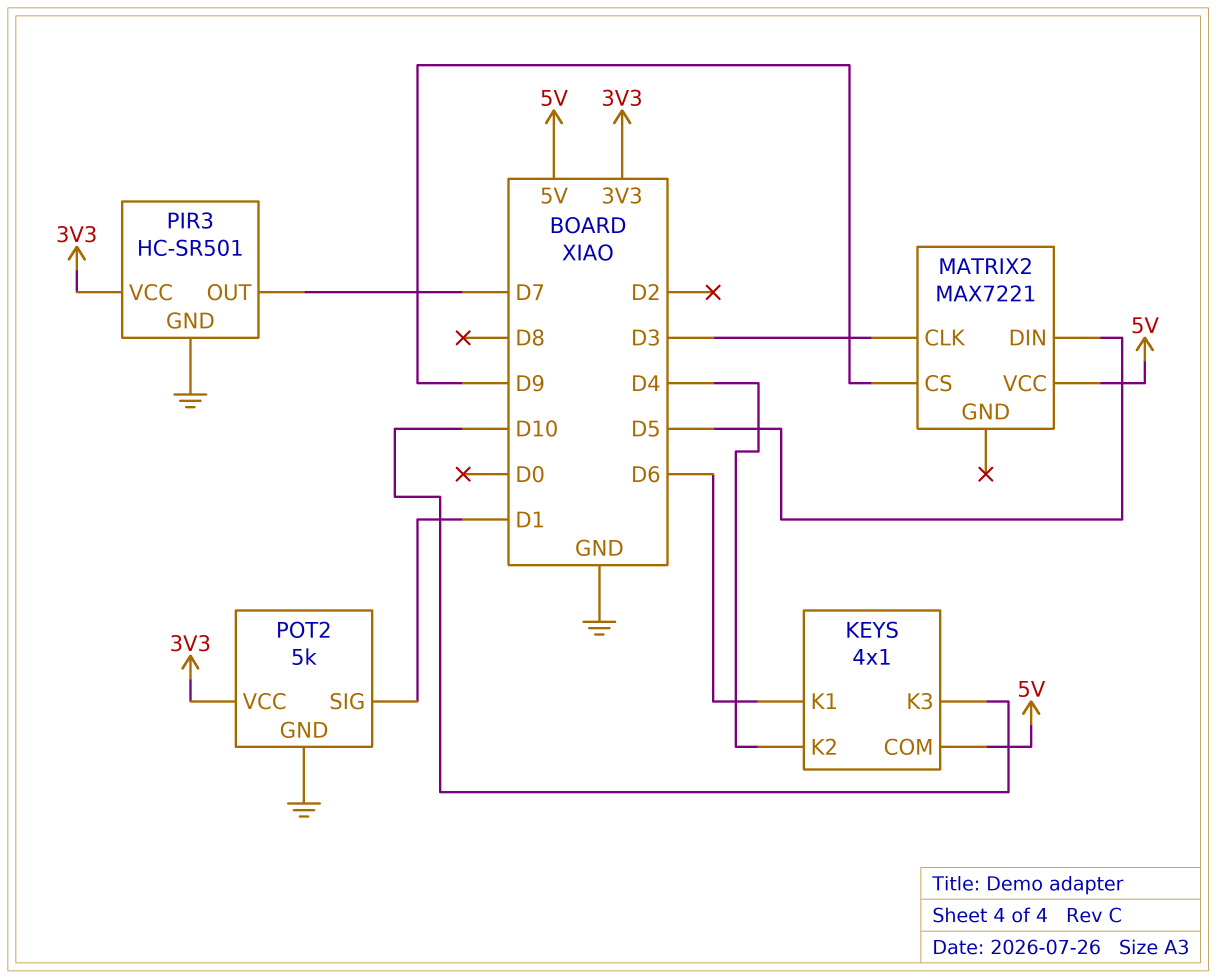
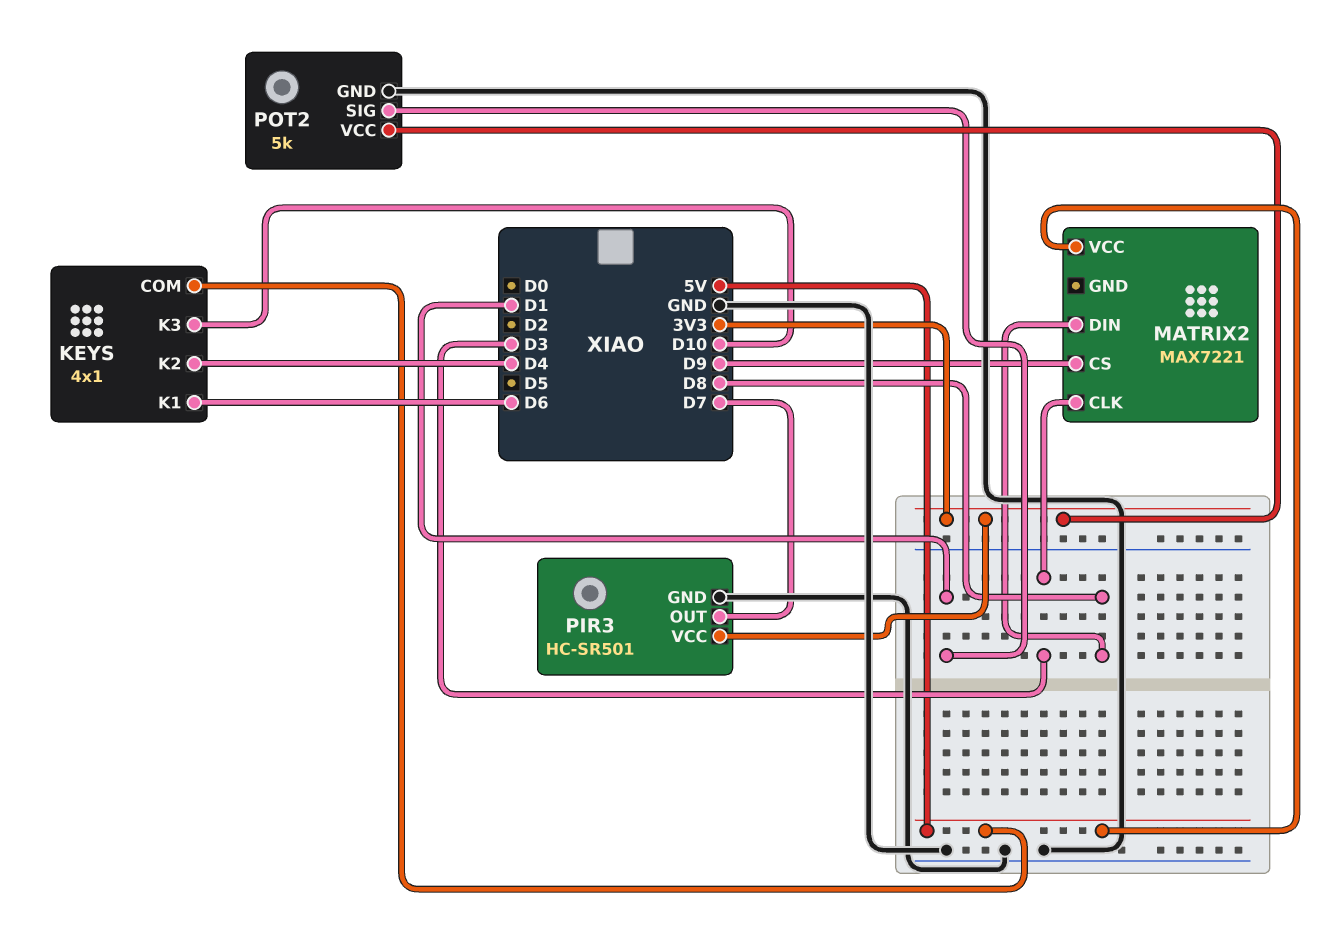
MATRIX2 pin DIN: D5 -> D8

